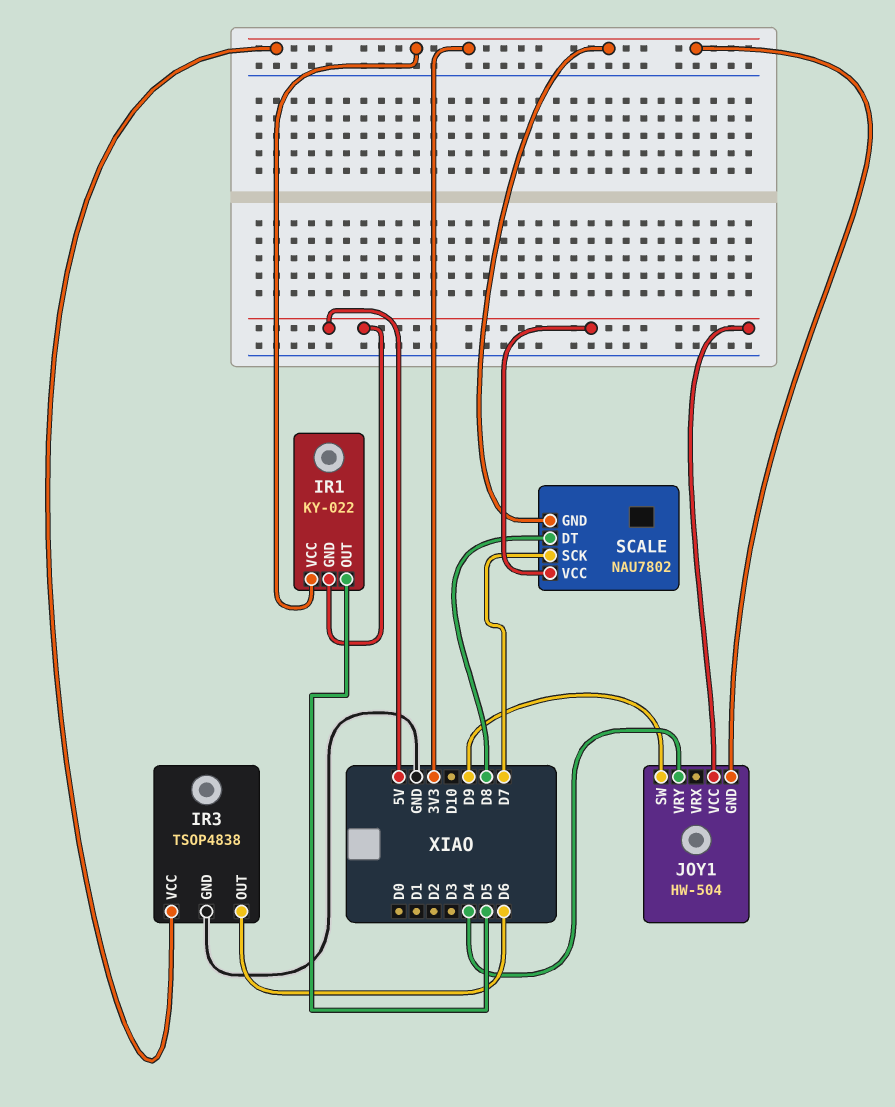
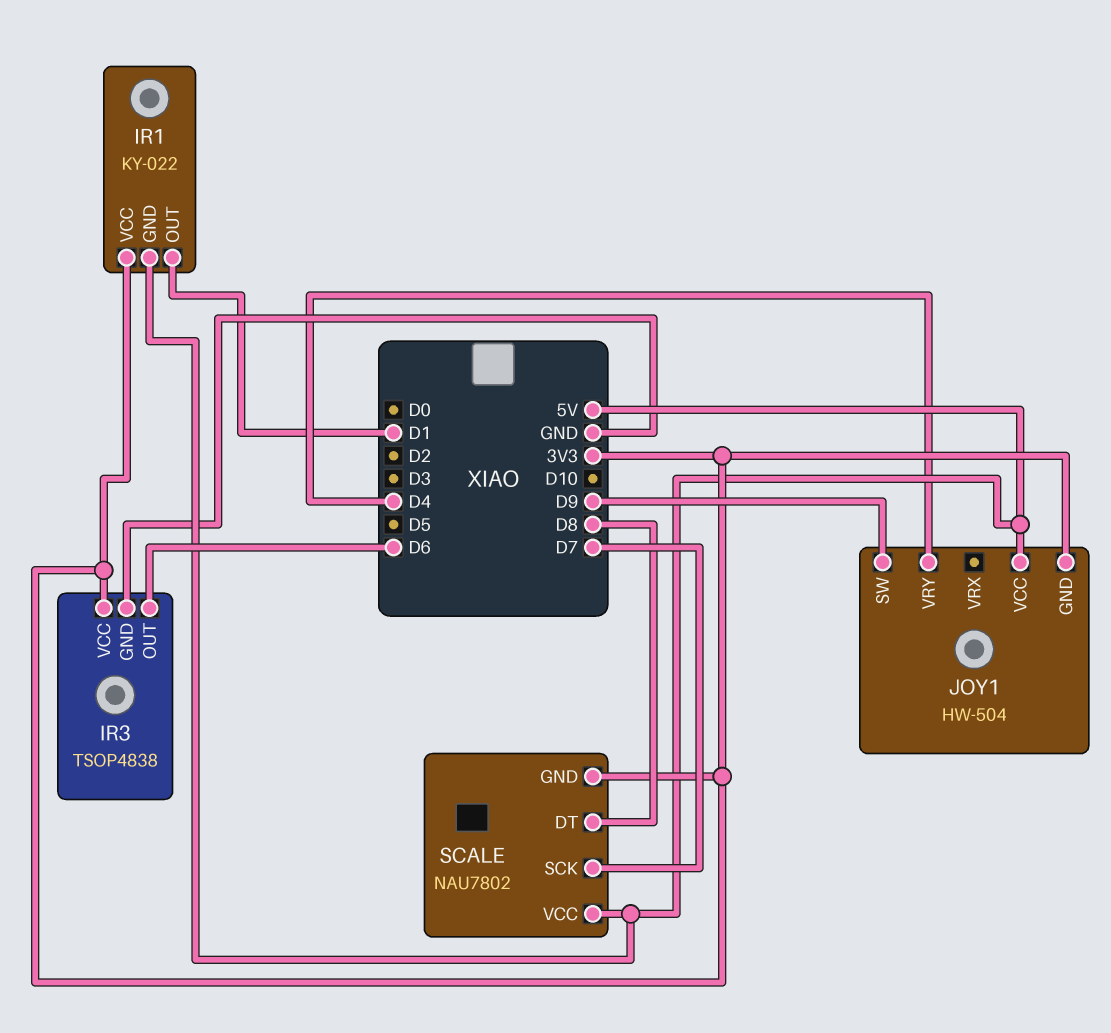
IR1 pin OUT: D5 -> D1

